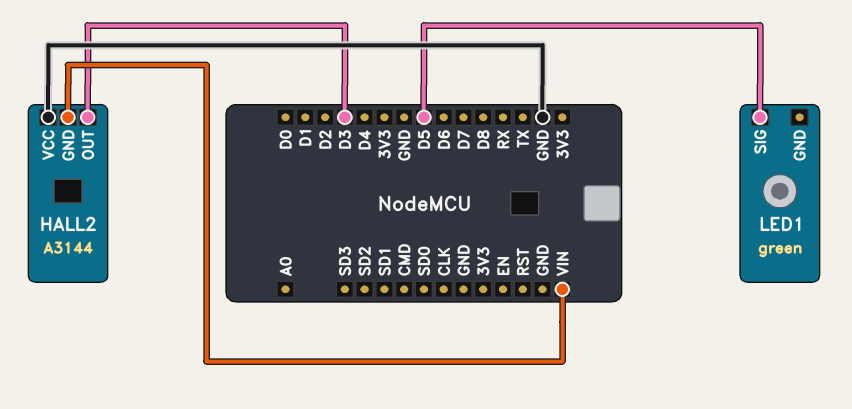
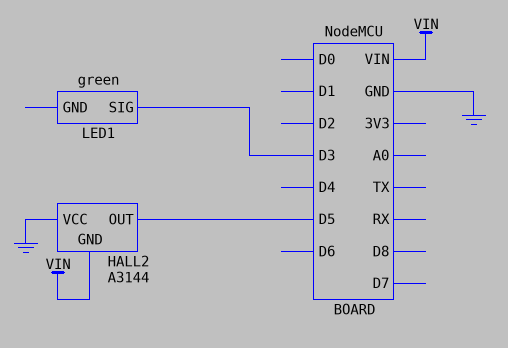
HALL2 pin OUT: D3 -> D5
LED1 pin SIG: D5 -> D3

